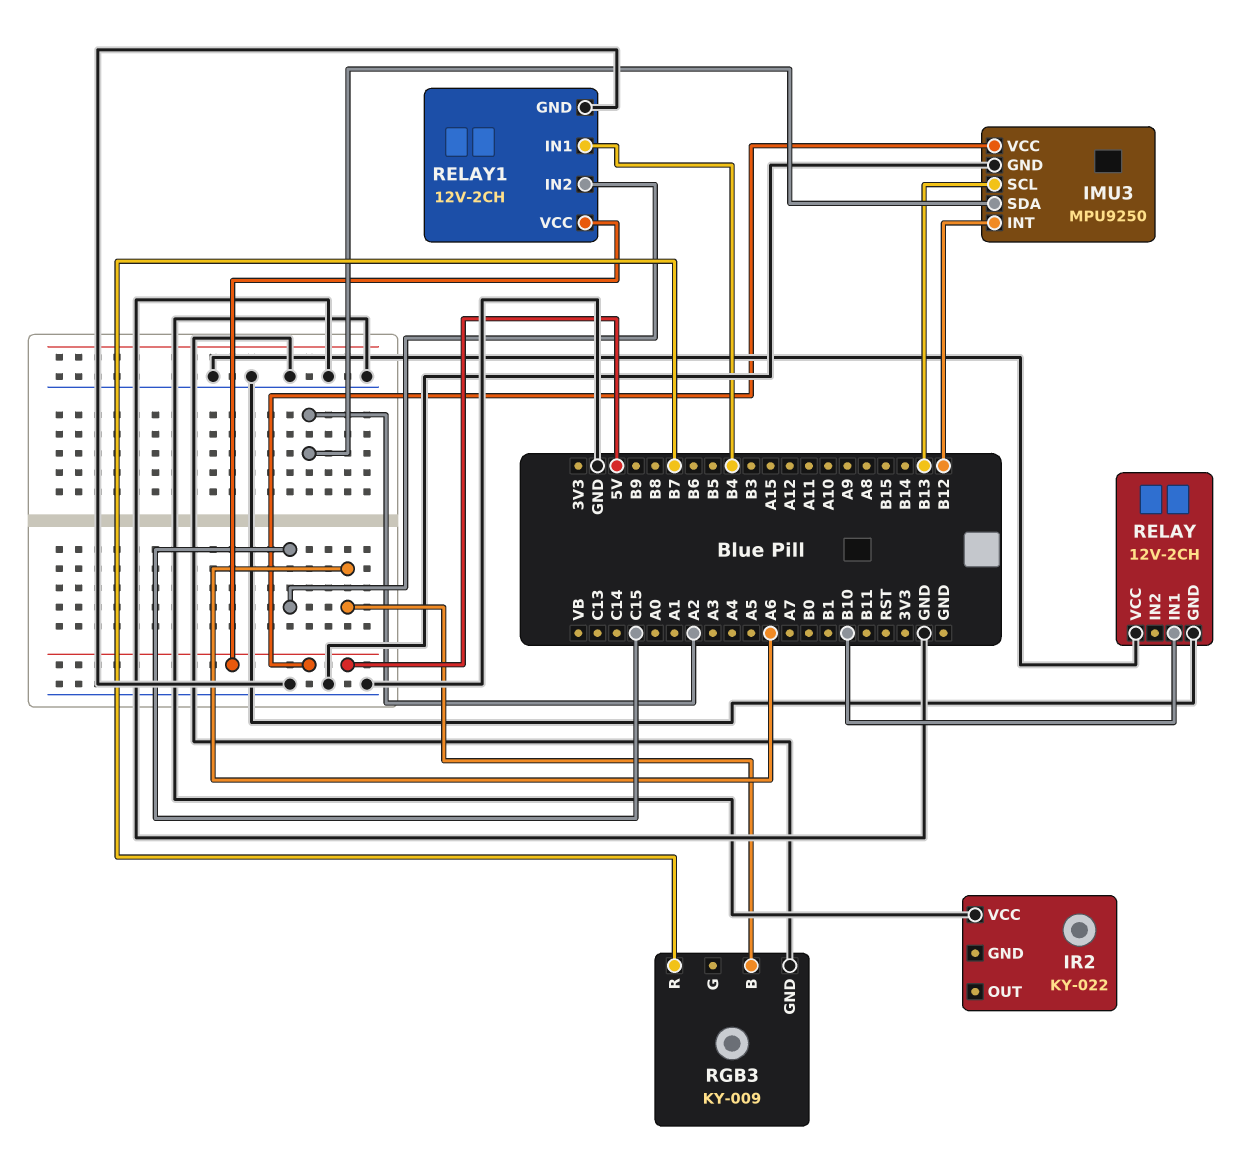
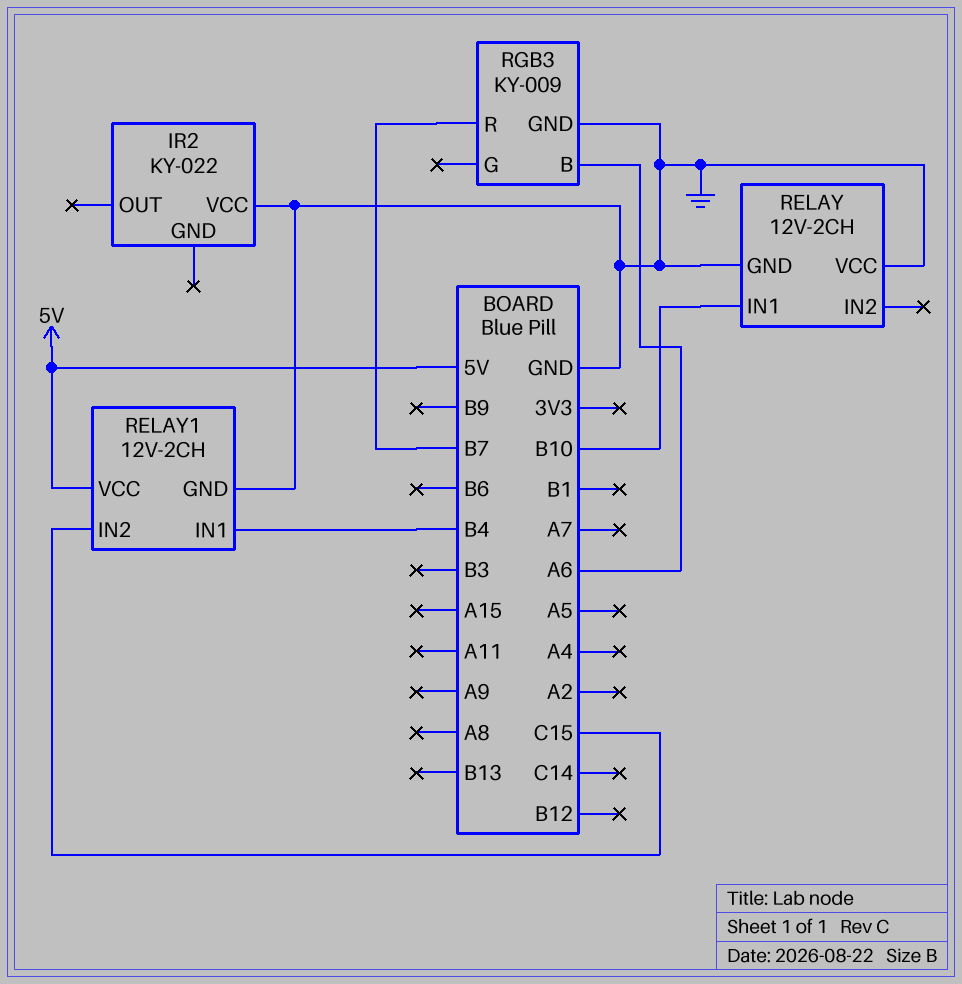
IMU3: MPU9250 -> none
IMU3 pin GND: GND -> none
IMU3 pin INT: B12 -> none
IMU3 pin SCL: B13 -> none
IMU3 pin SDA: A2 -> none
IMU3 pin VCC: 5V -> none

